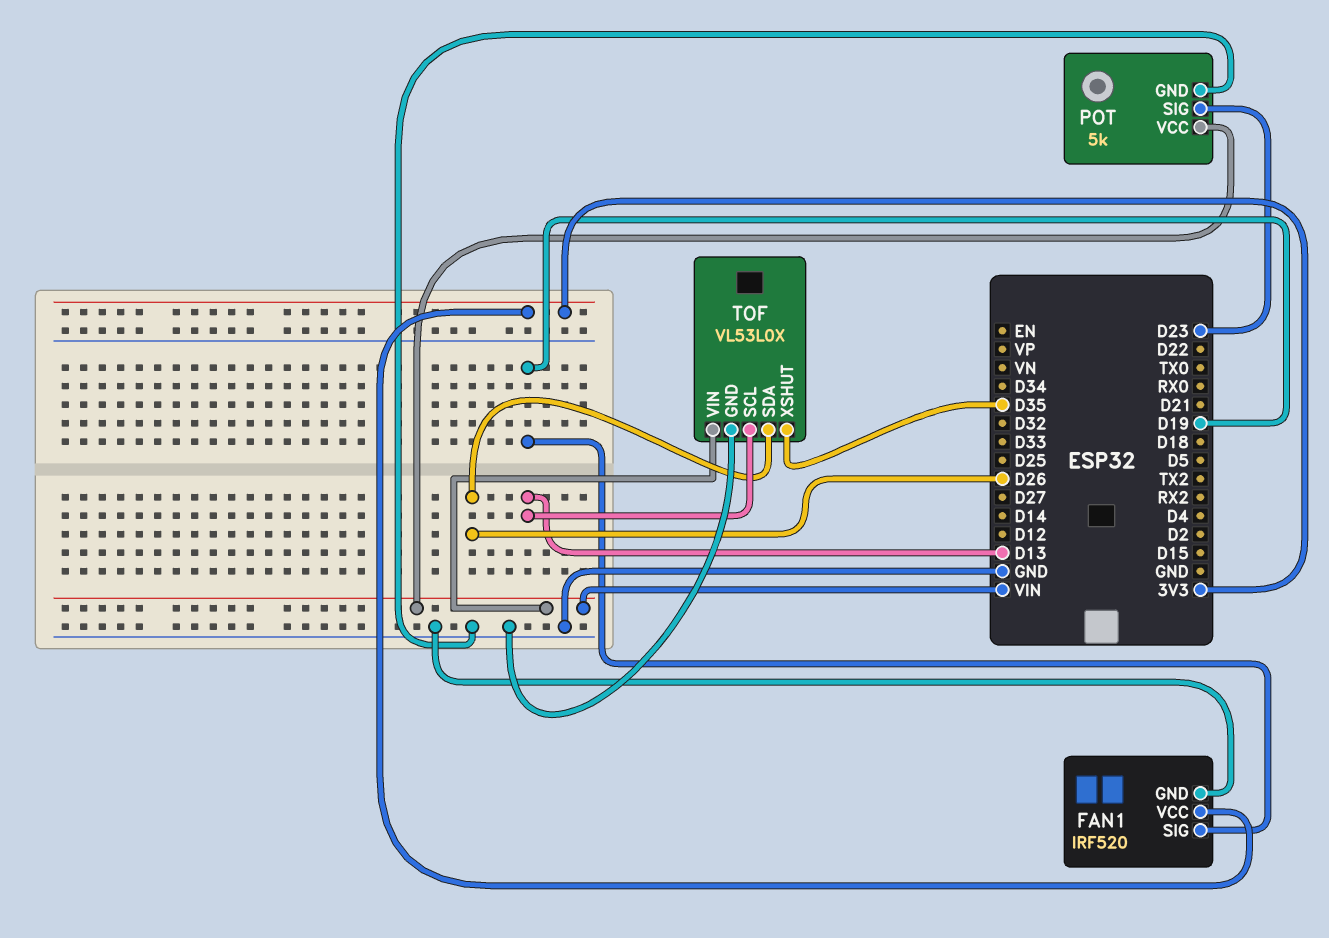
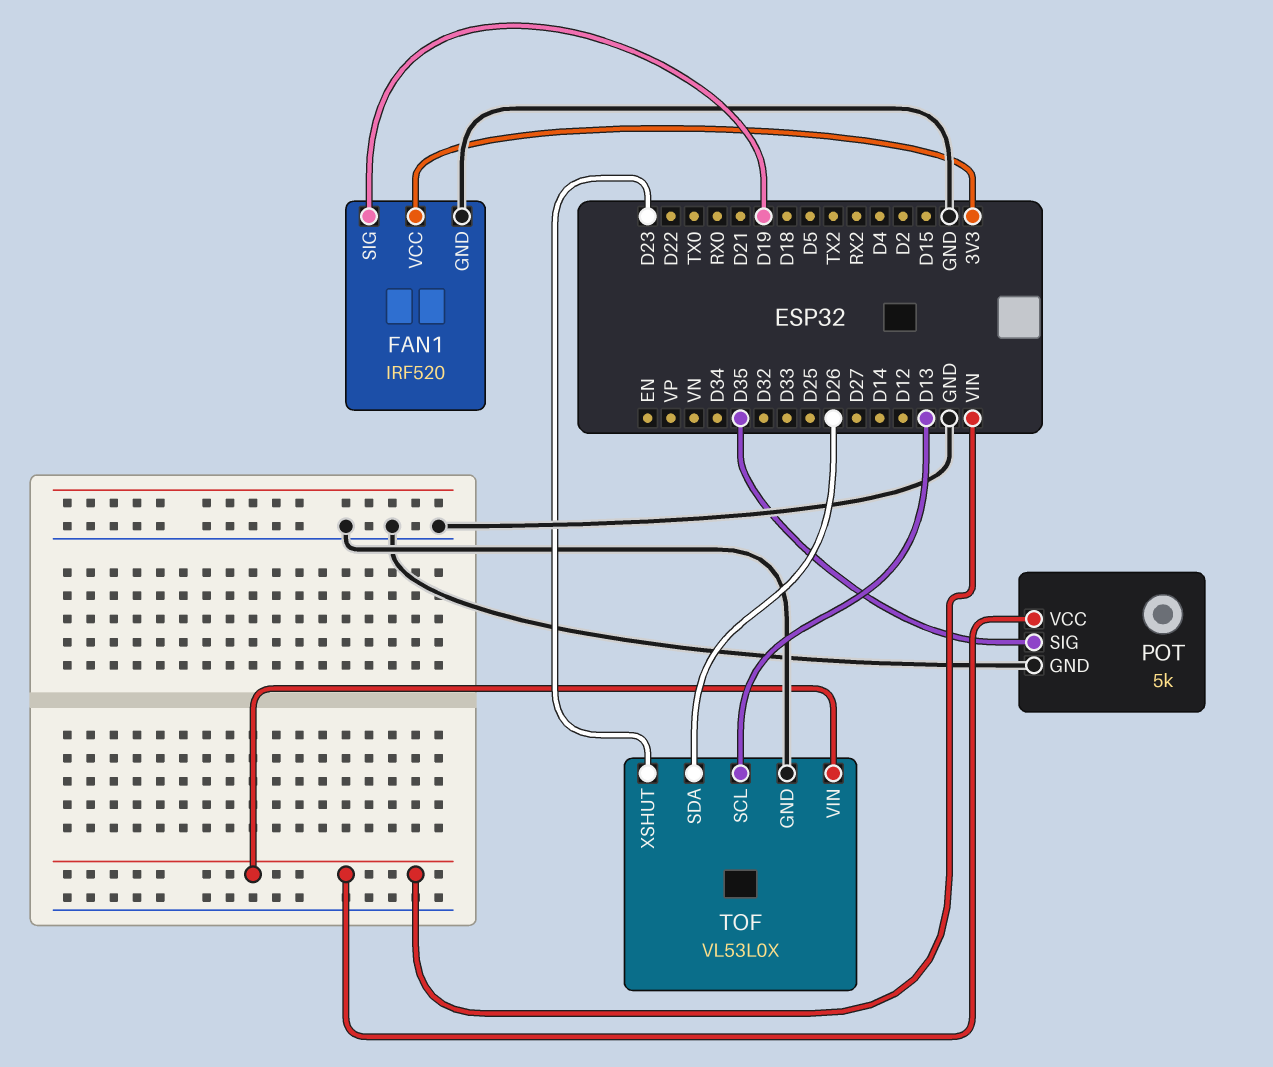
POT pin SIG: D23 -> D35
TOF pin XSHUT: D35 -> D23

